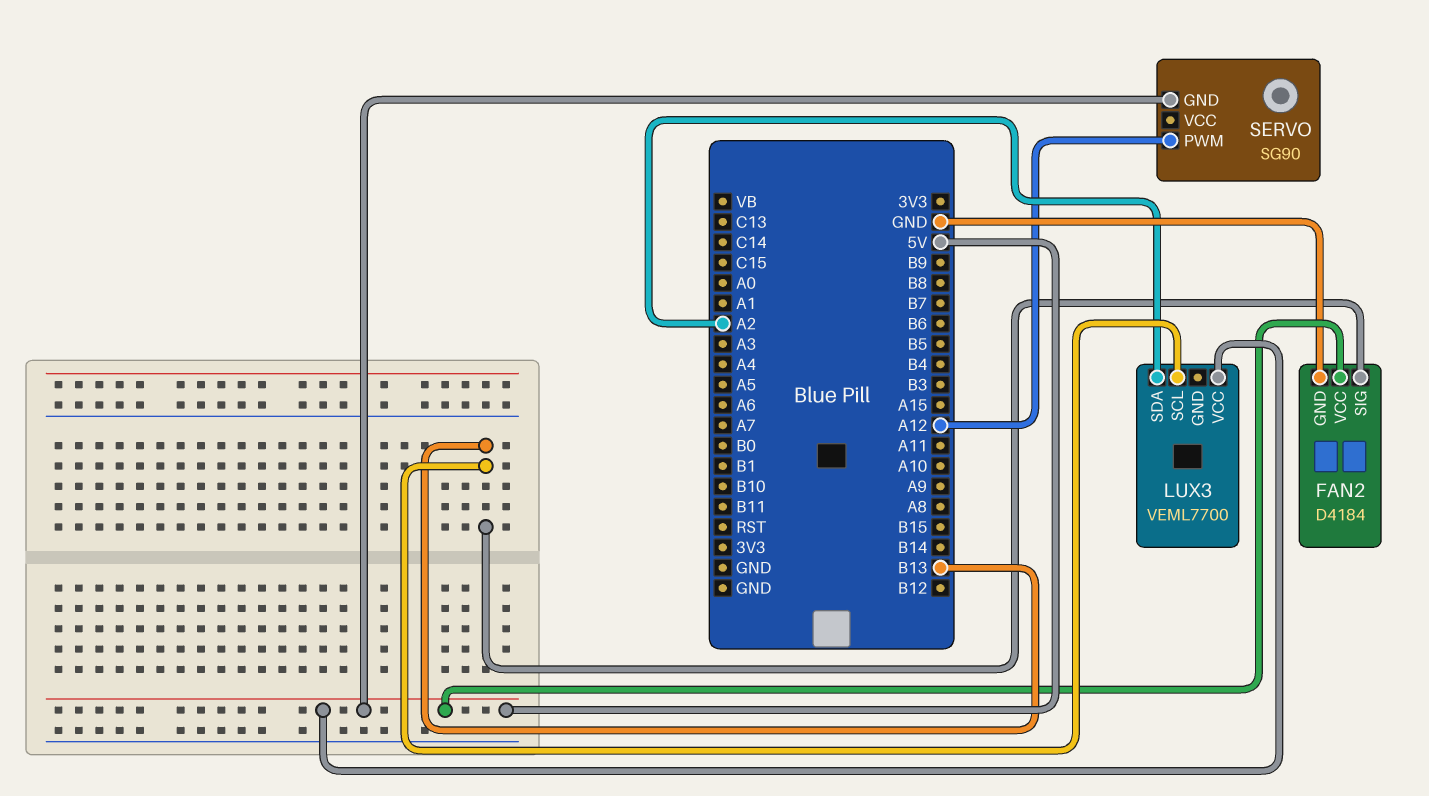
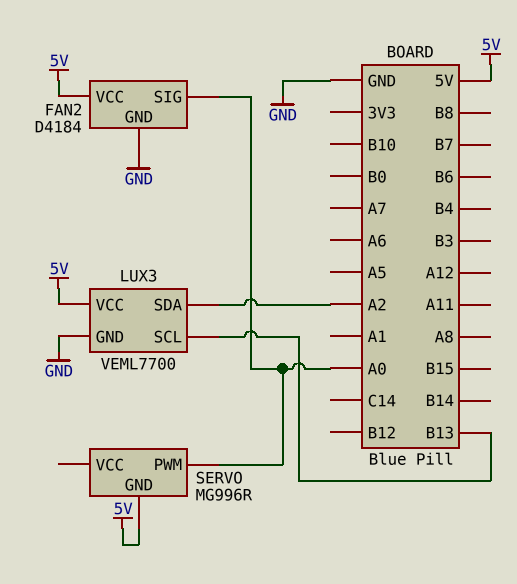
FAN2 pin SIG: B13 -> A0
LUX3 pin GND: none -> GND
SERVO: SG90 -> MG996R
SERVO pin PWM: A12 -> A0

